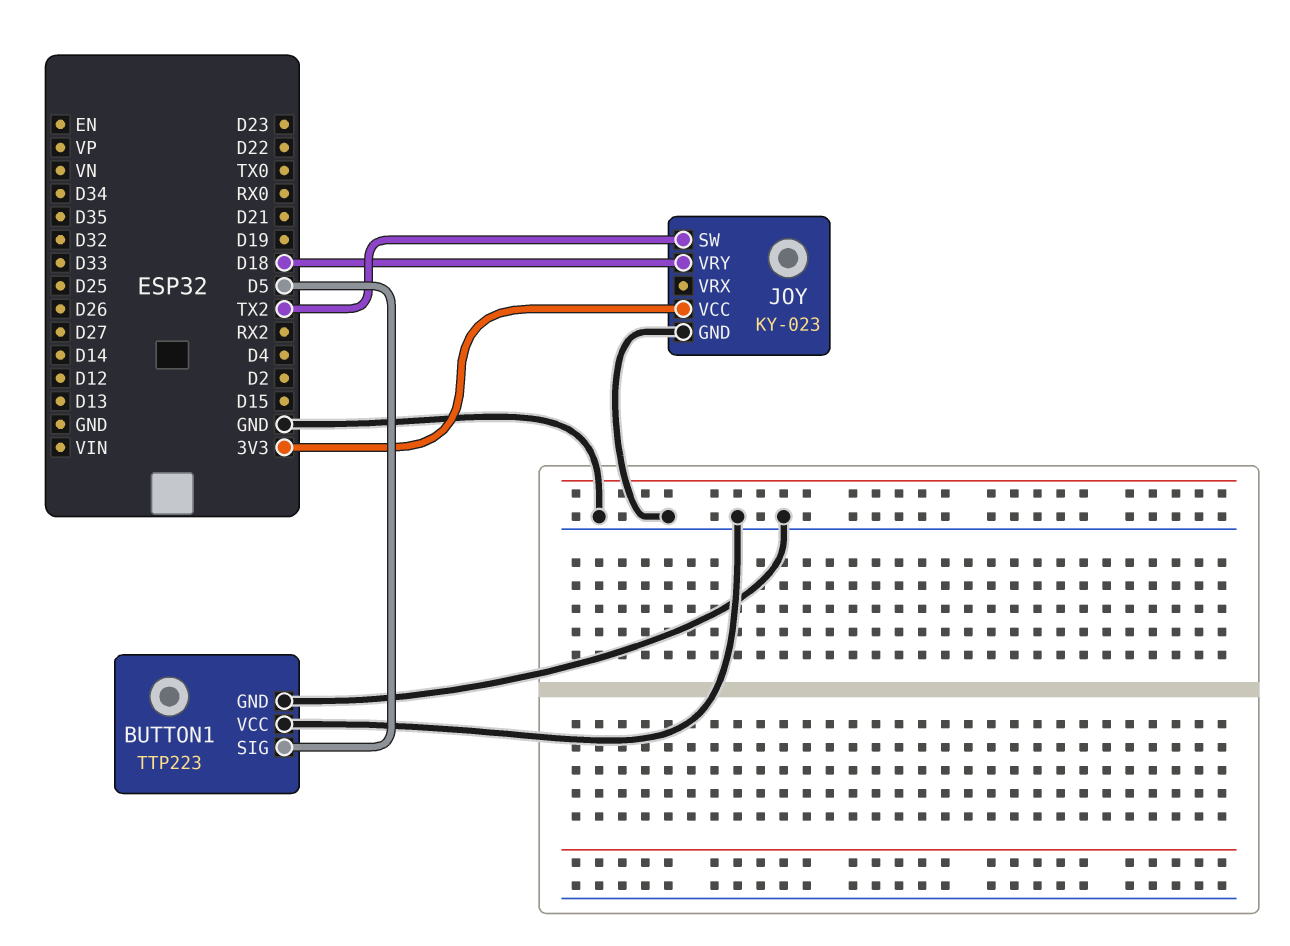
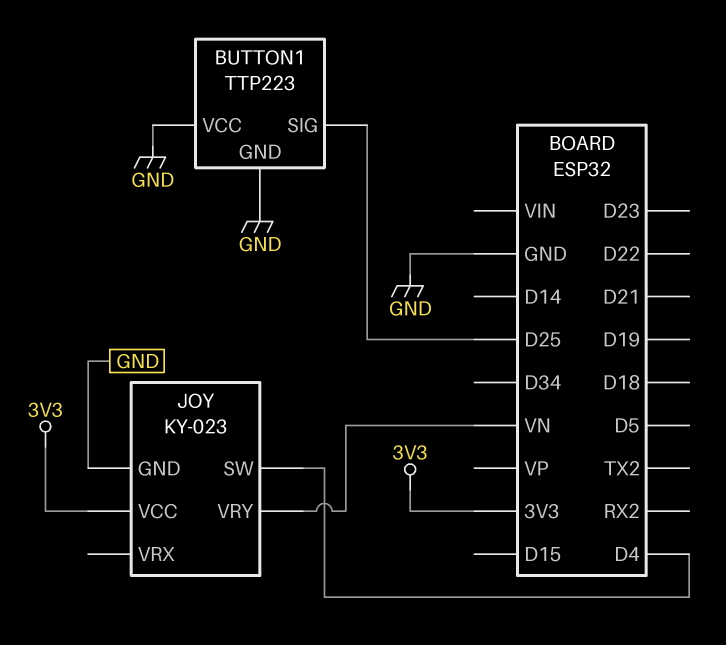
BUTTON1 pin SIG: D5 -> D25
JOY pin SW: TX2 -> D4
JOY pin VRY: D18 -> VN

